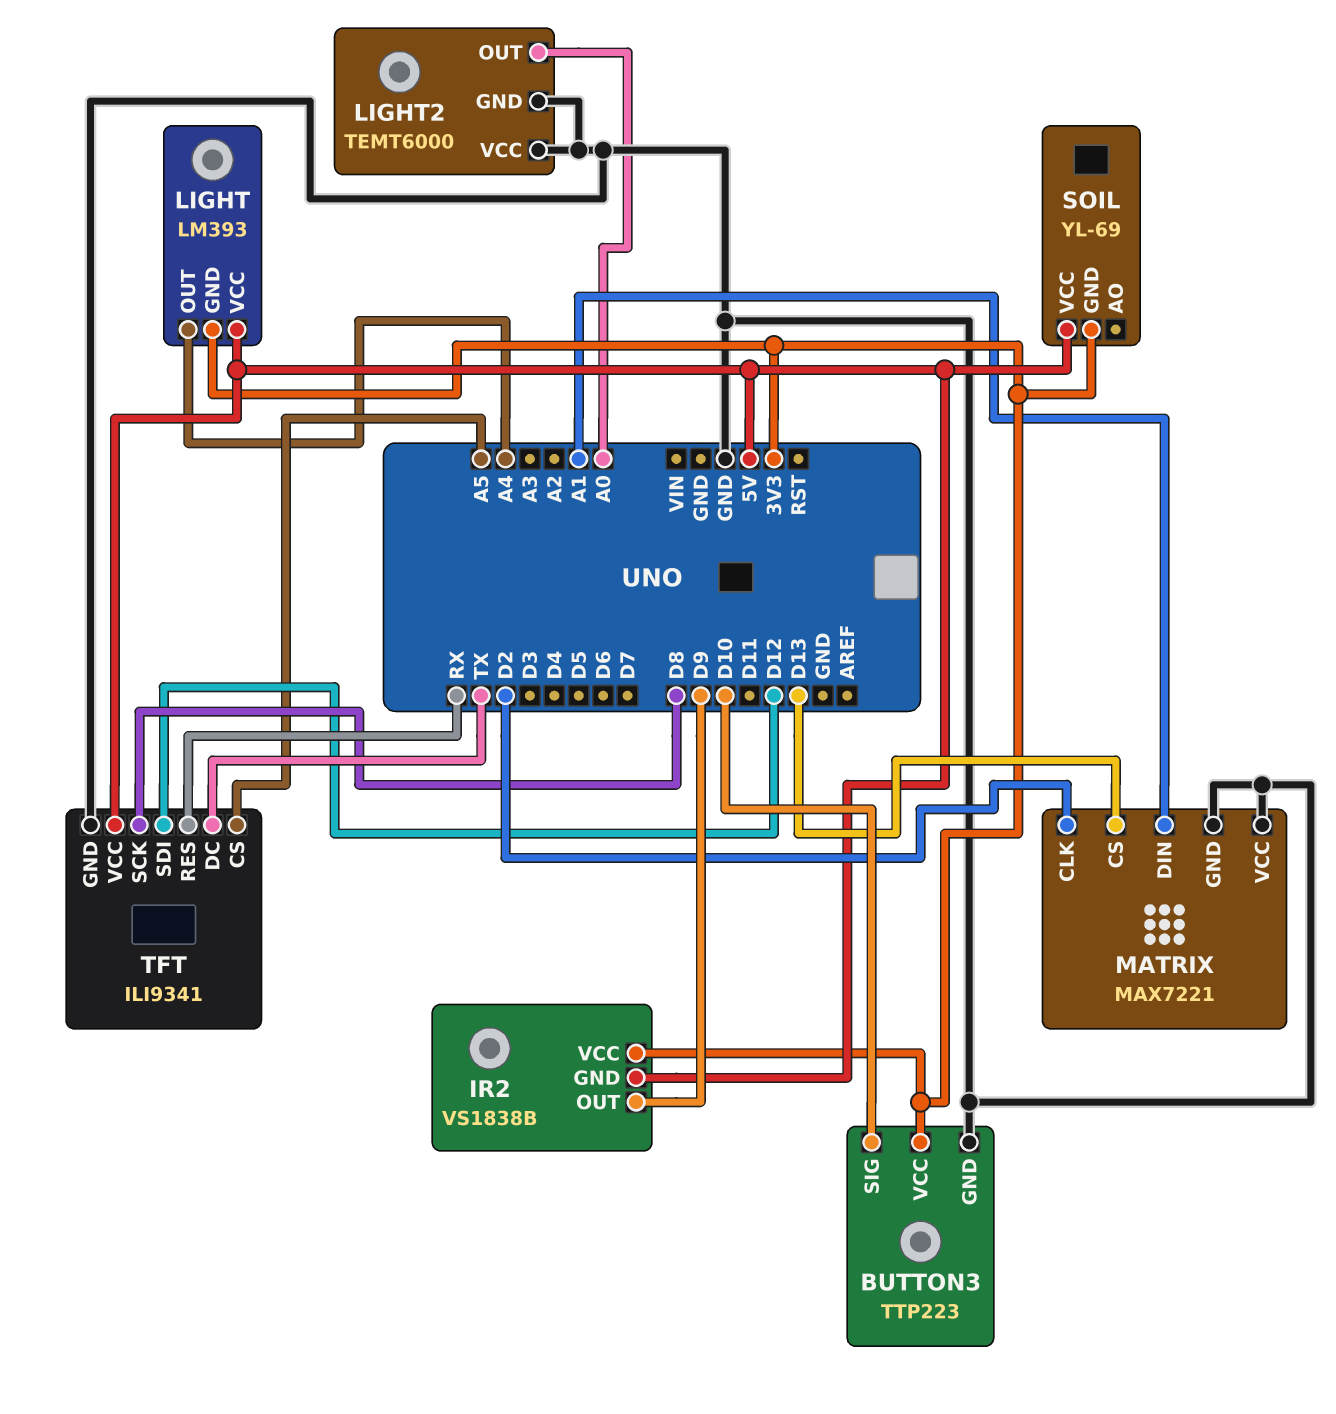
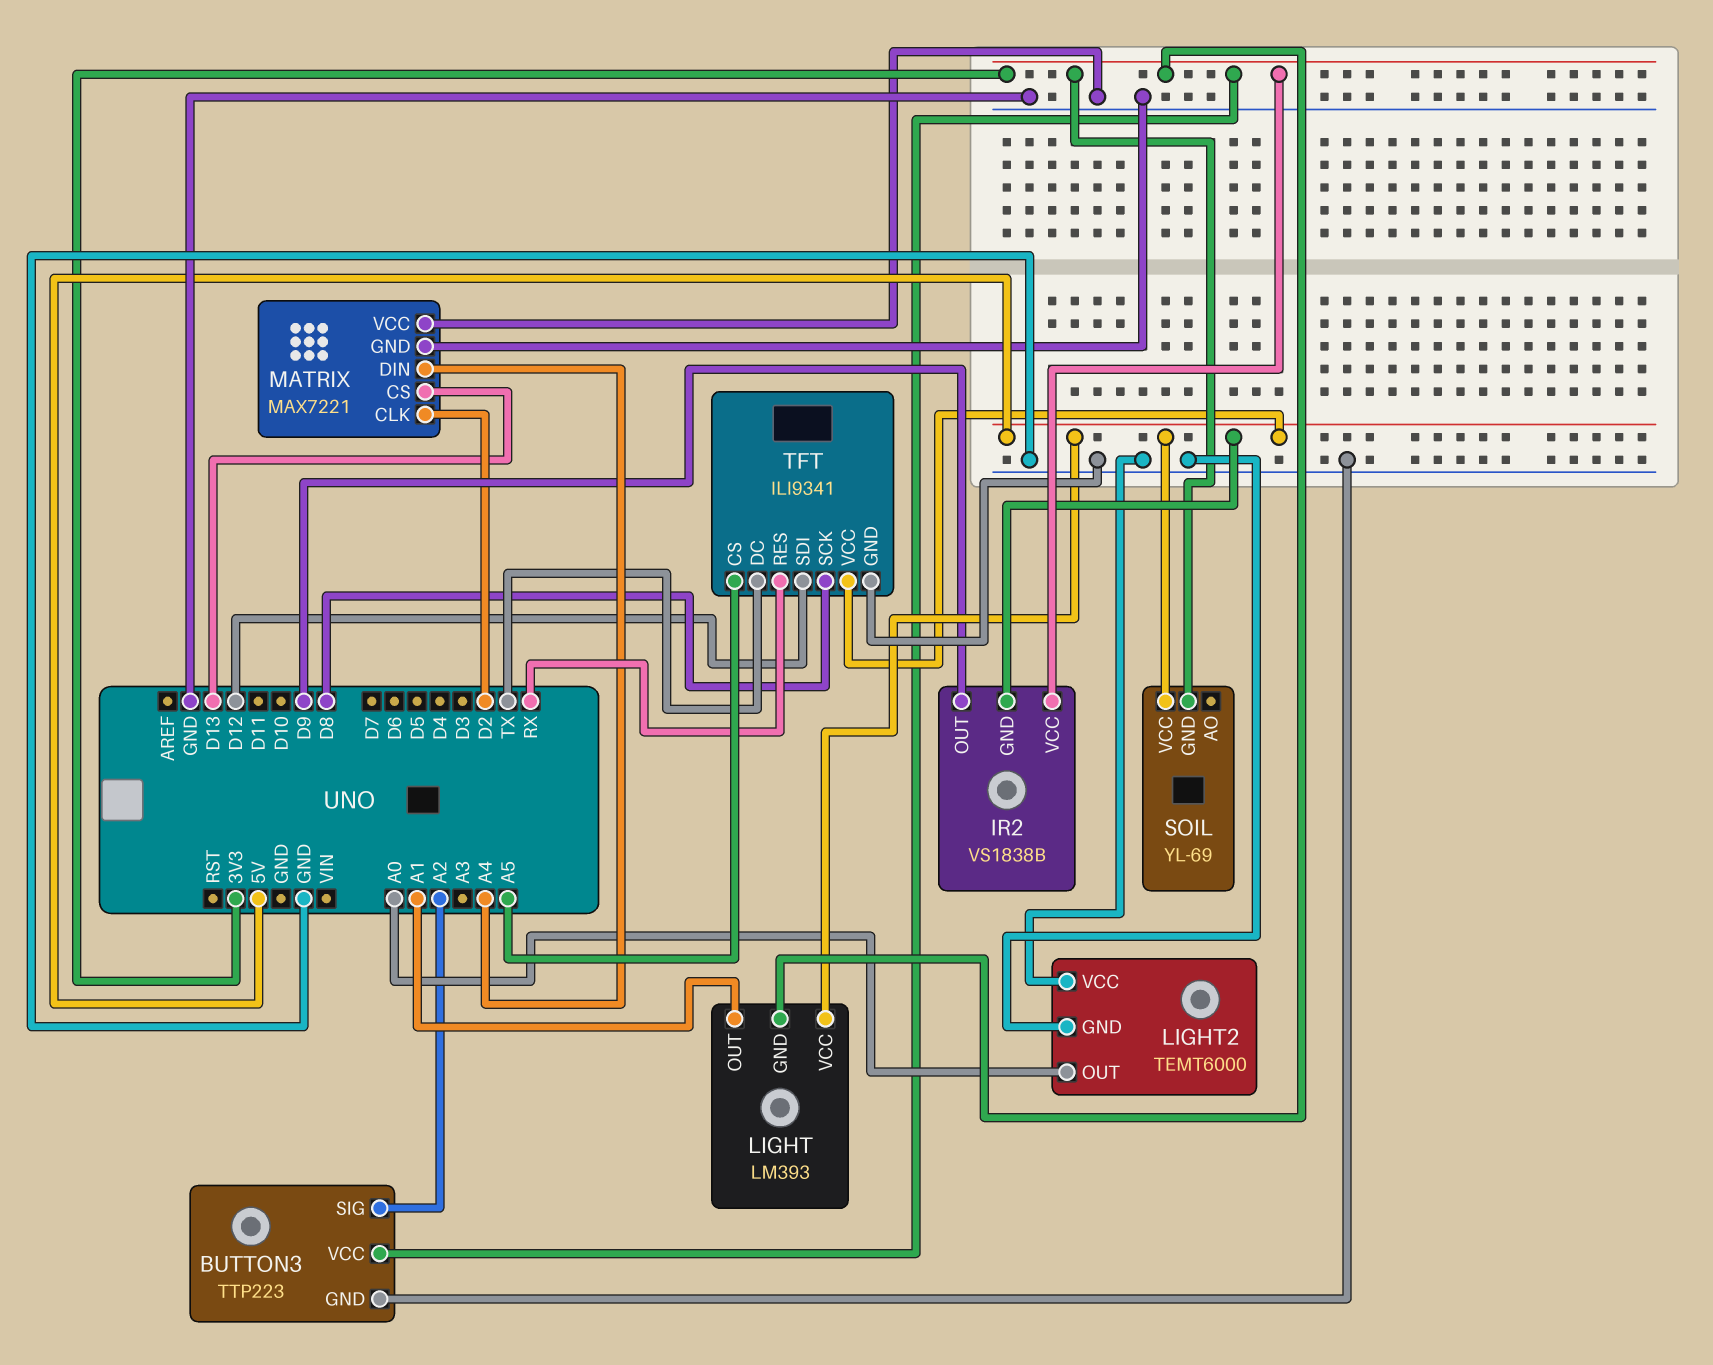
BUTTON3 pin SIG: D10 -> A2
LIGHT pin OUT: A4 -> A1
MATRIX pin DIN: A1 -> A4

